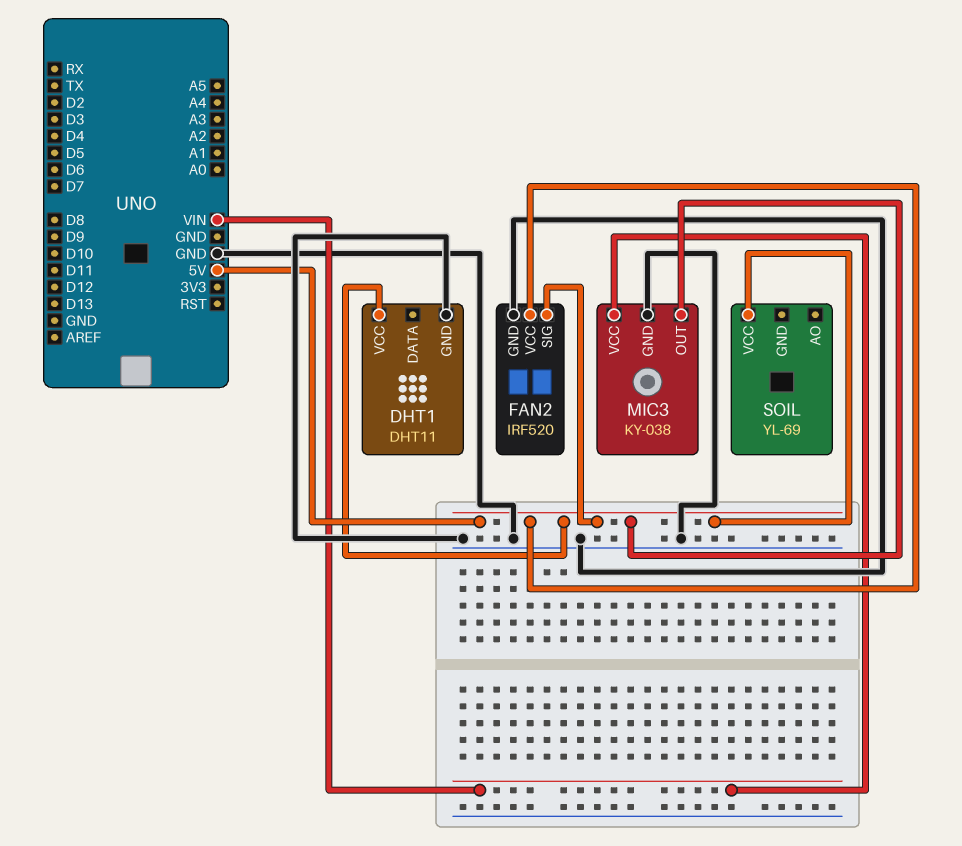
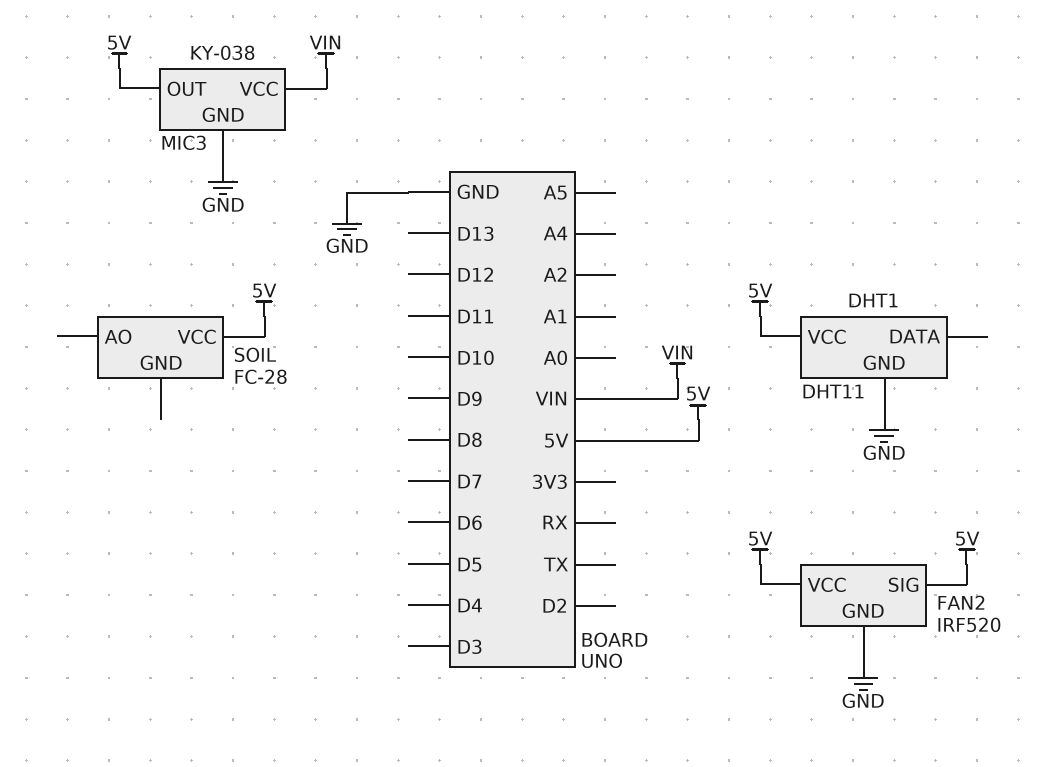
SOIL: YL-69 -> FC-28

